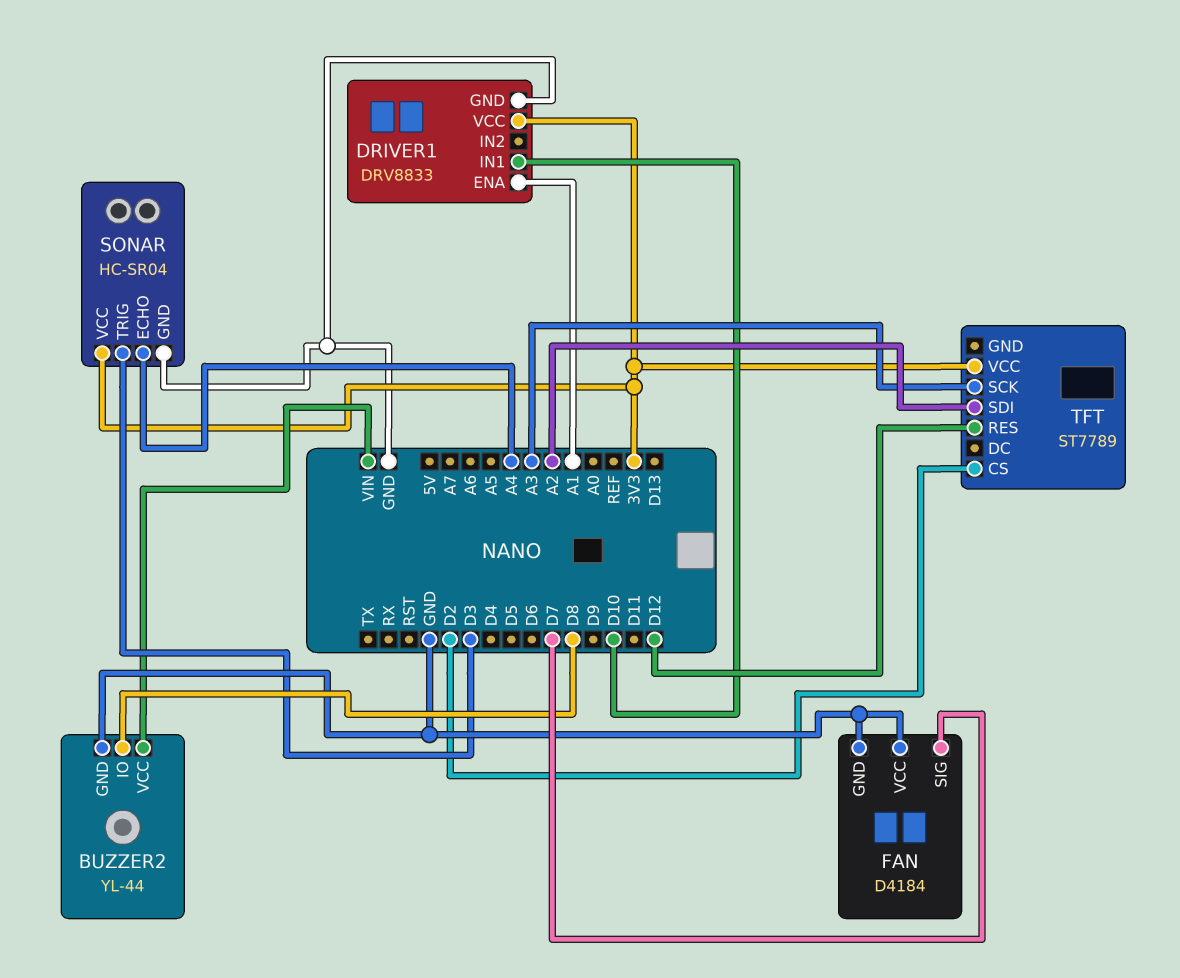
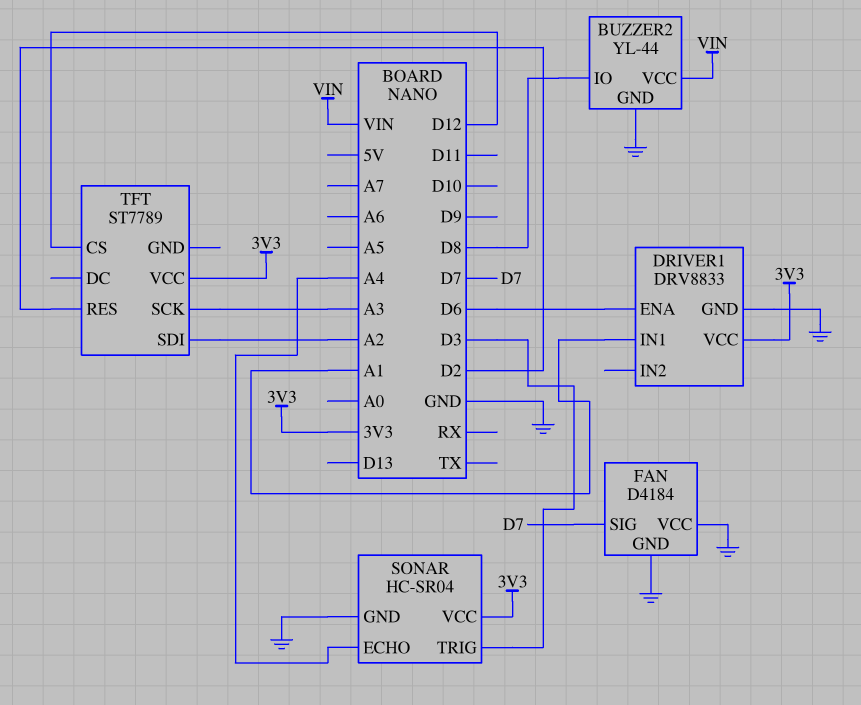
DRIVER1 pin ENA: A1 -> D6
DRIVER1 pin IN1: D10 -> A1
TFT pin CS: D2 -> D12
TFT pin RES: D12 -> D2

